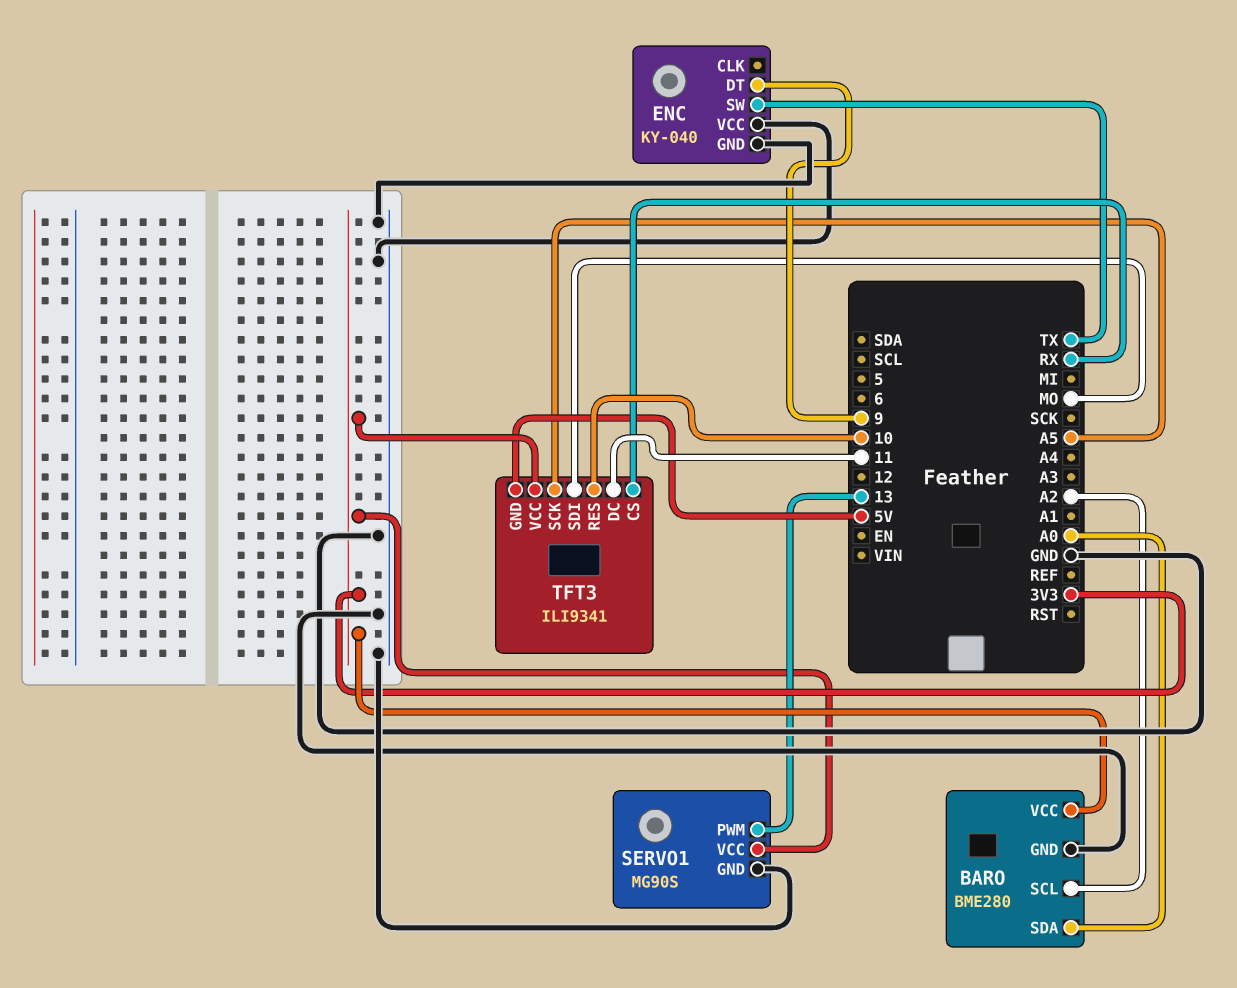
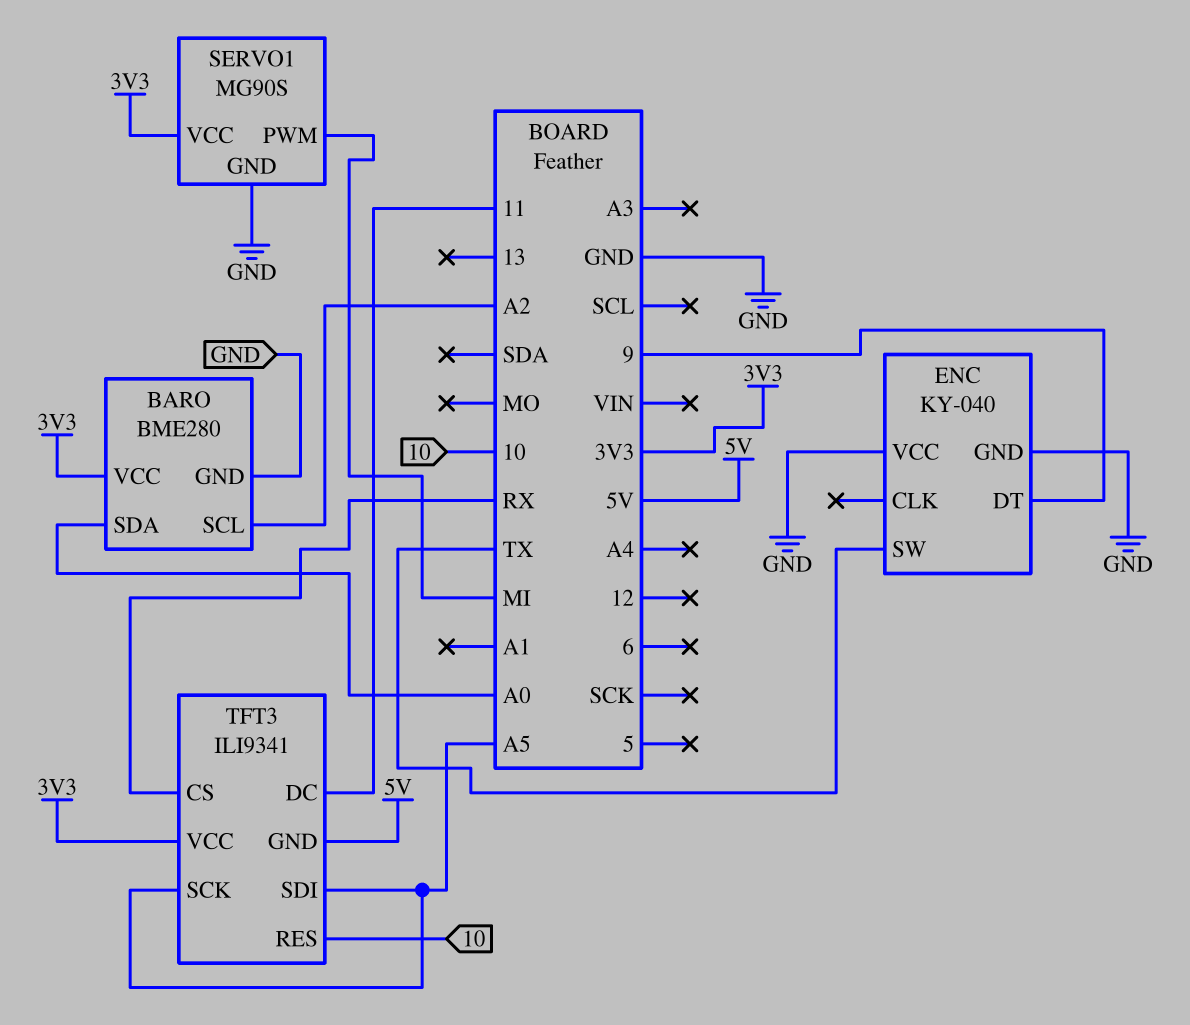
SERVO1 pin PWM: 13 -> MI
TFT3 pin SDI: MO -> A5

